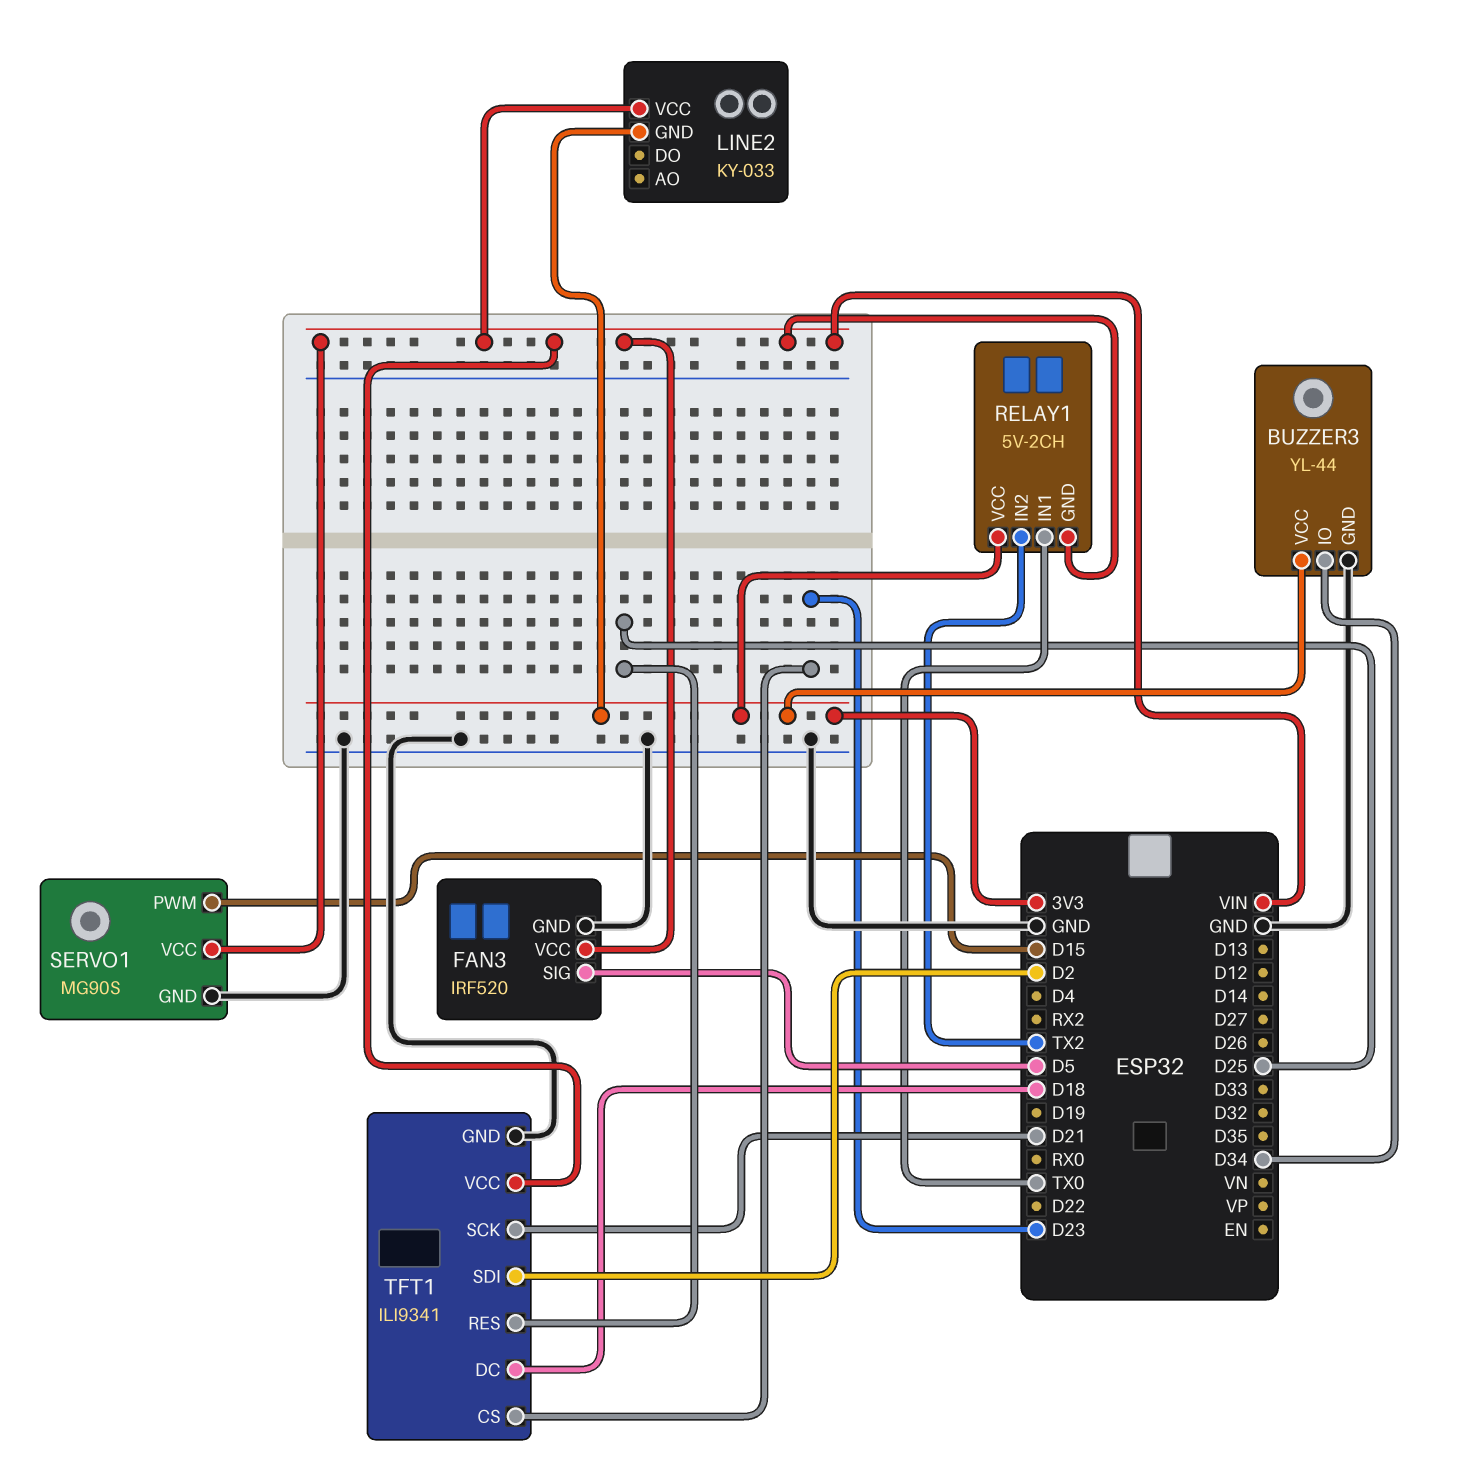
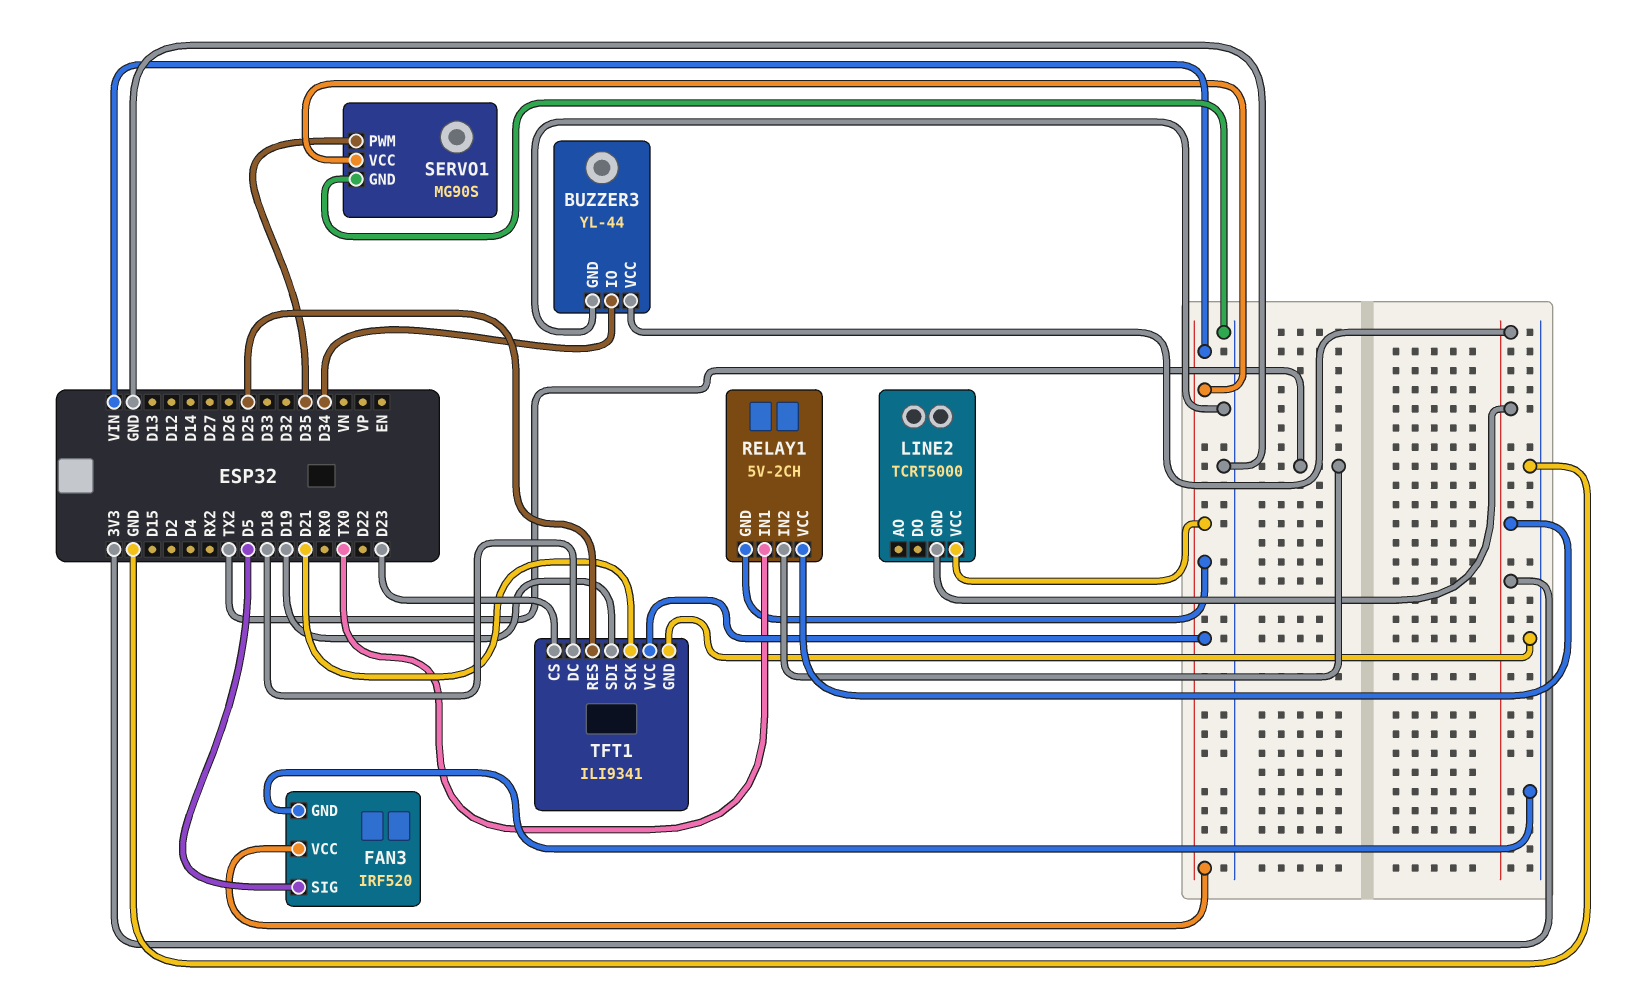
LINE2: KY-033 -> TCRT5000
SERVO1 pin PWM: D15 -> D35
TFT1 pin SDI: D2 -> D19

